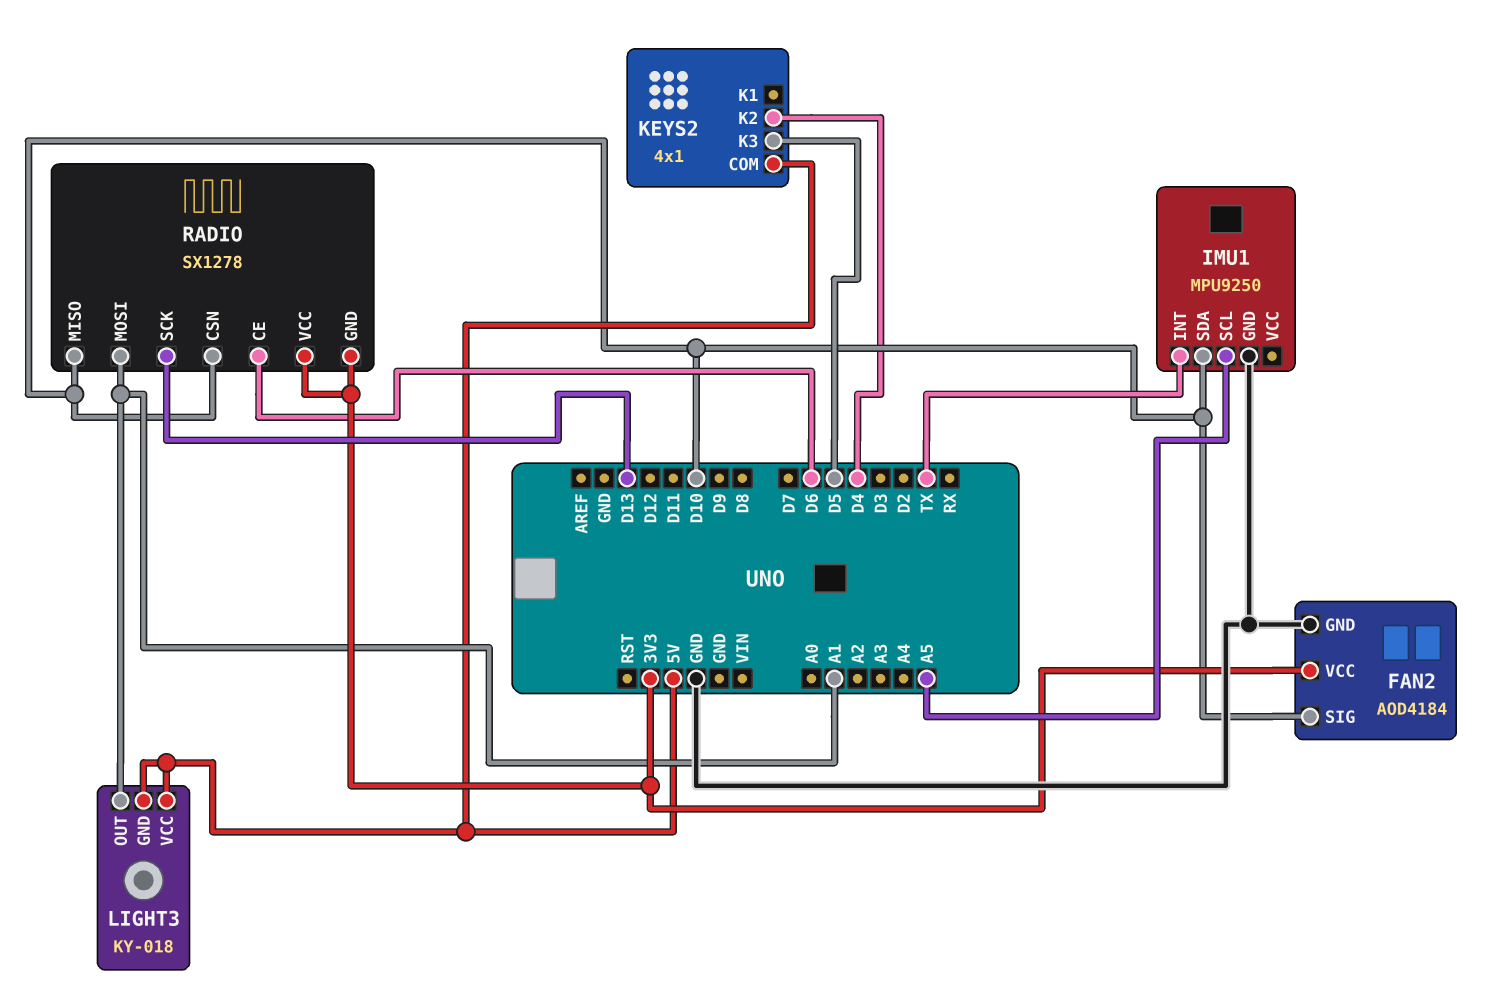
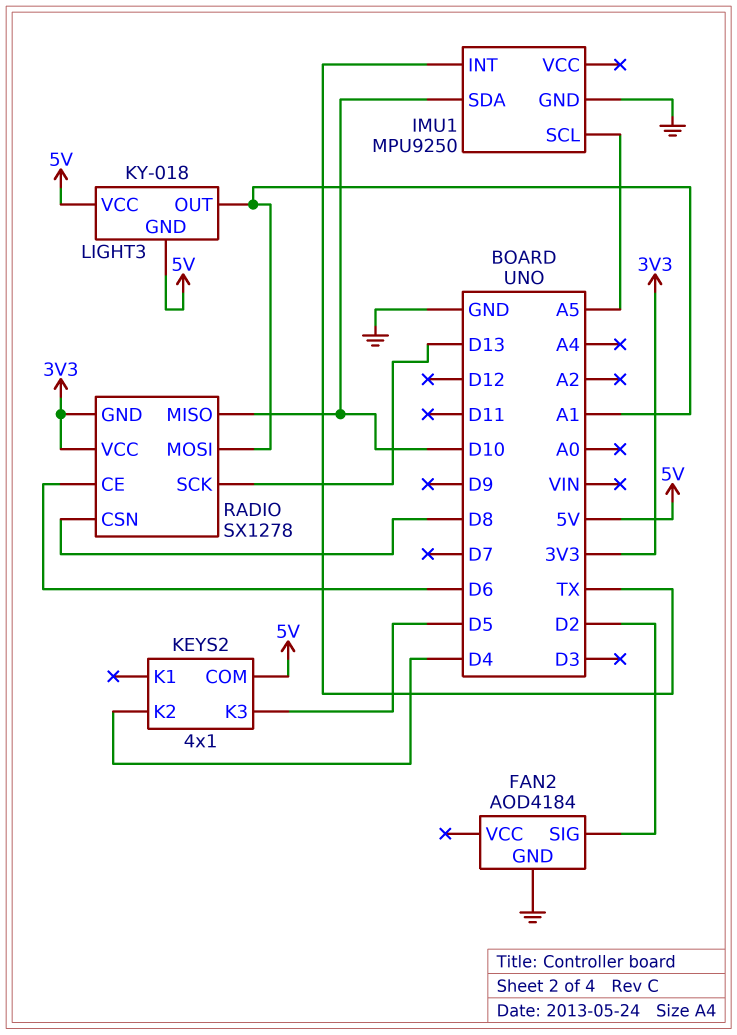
FAN2 pin SIG: D10 -> D2
FAN2 pin VCC: 3V3 -> none
RADIO pin CSN: D10 -> D8

